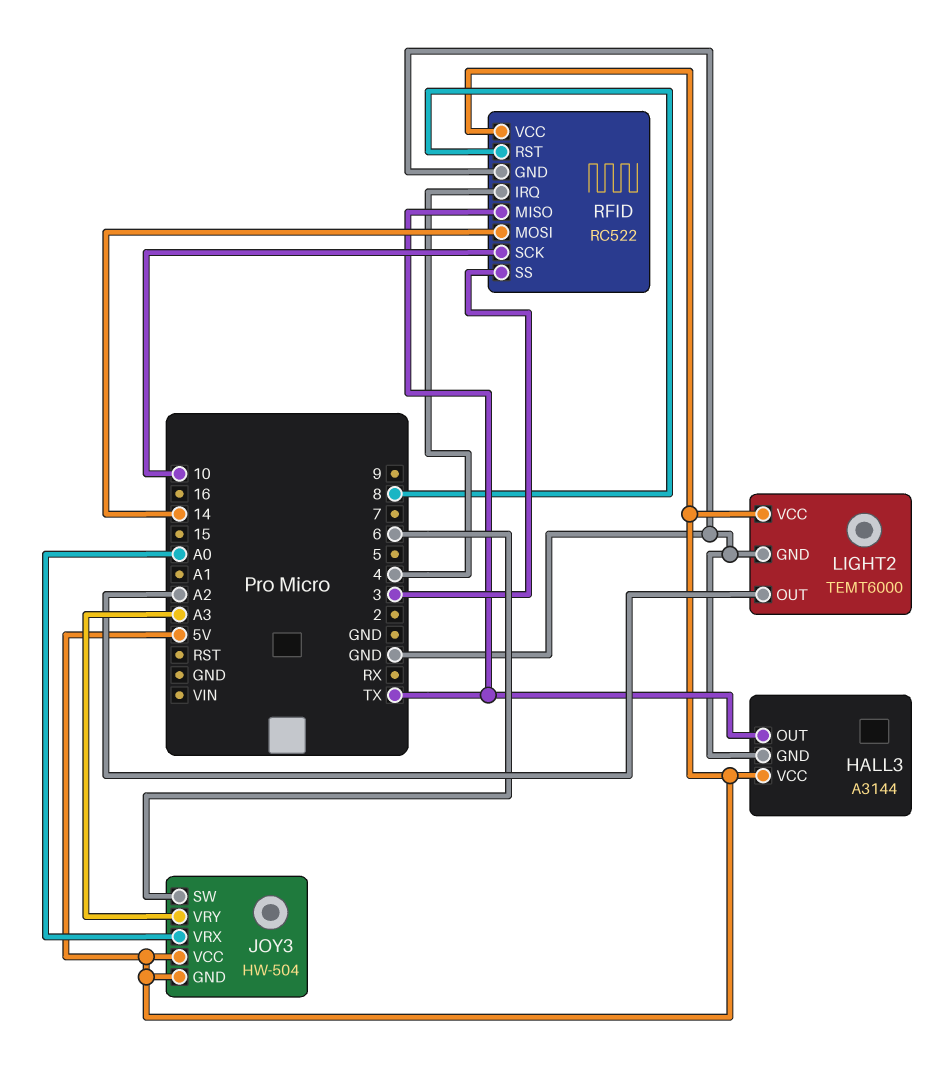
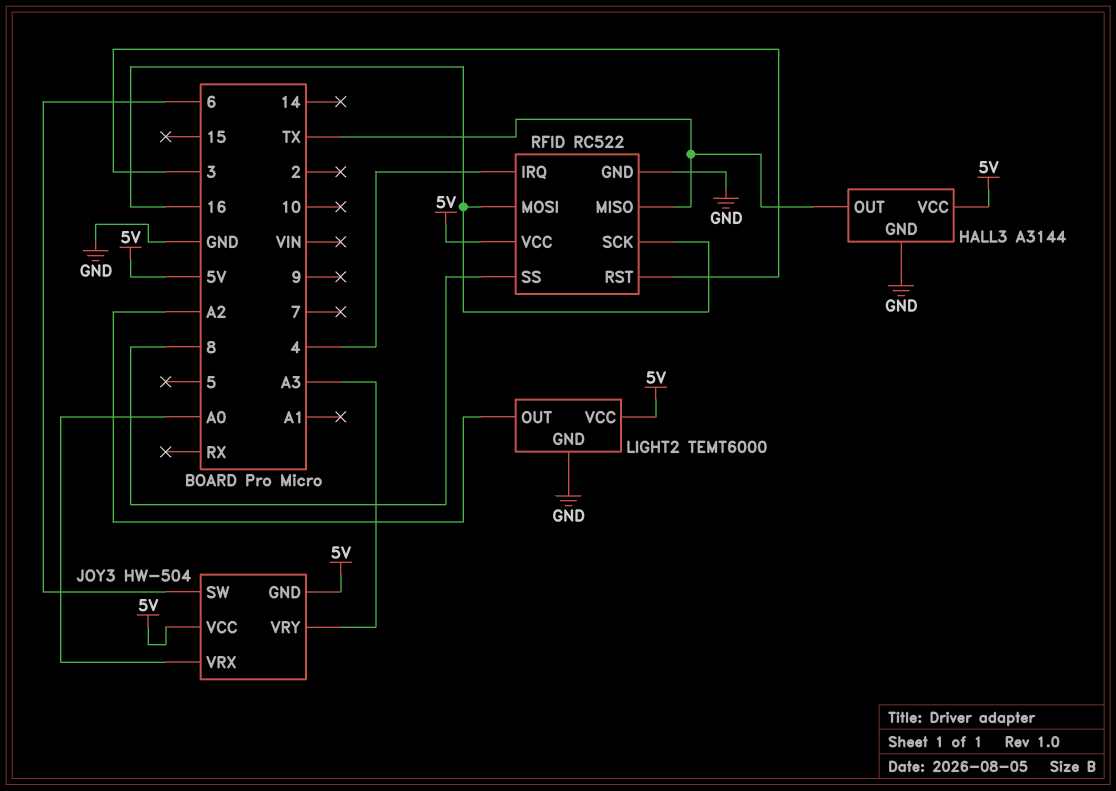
RFID pin MOSI: 14 -> 16
RFID pin RST: 8 -> 3
RFID pin SCK: 10 -> 16
RFID pin SS: 3 -> 8

